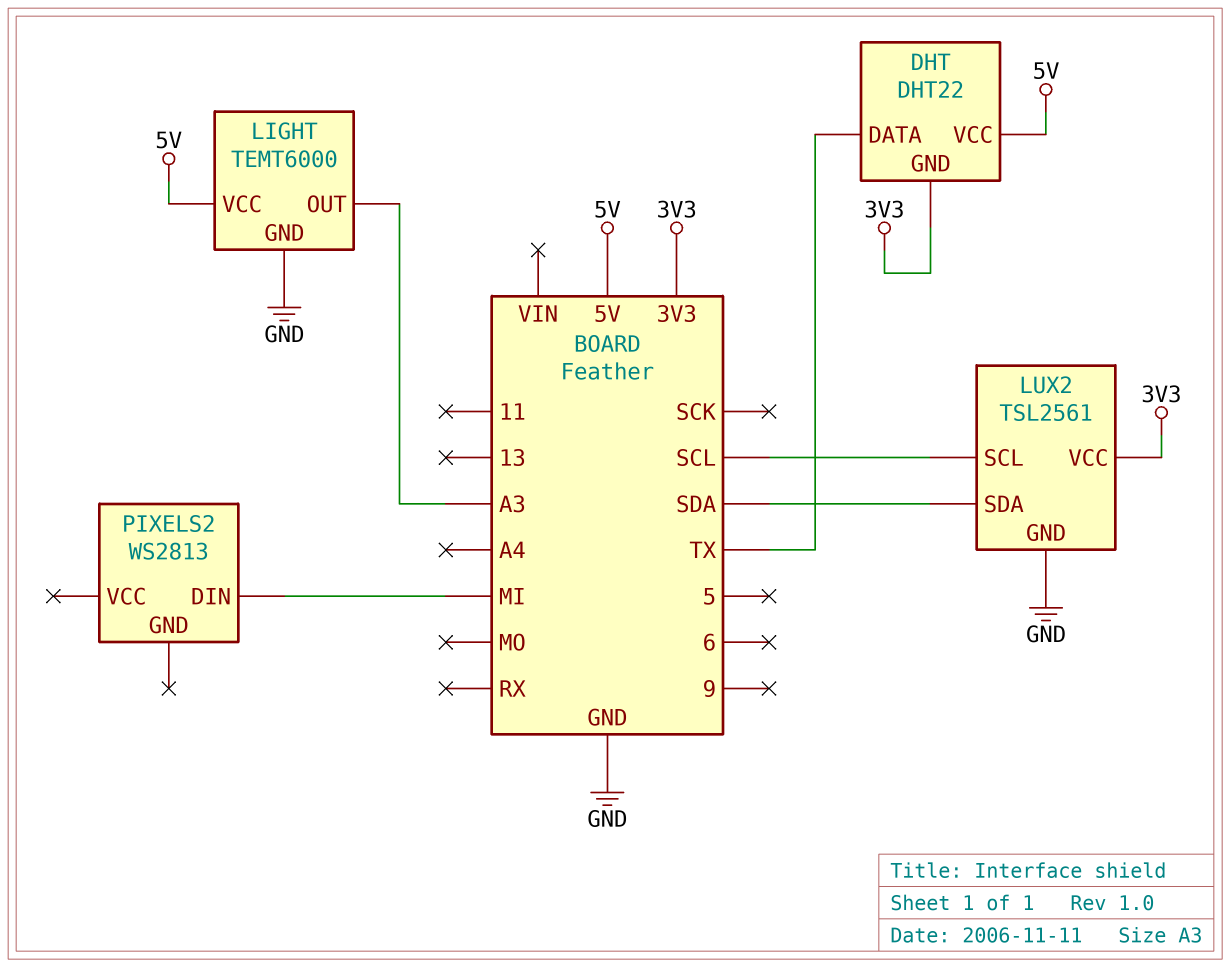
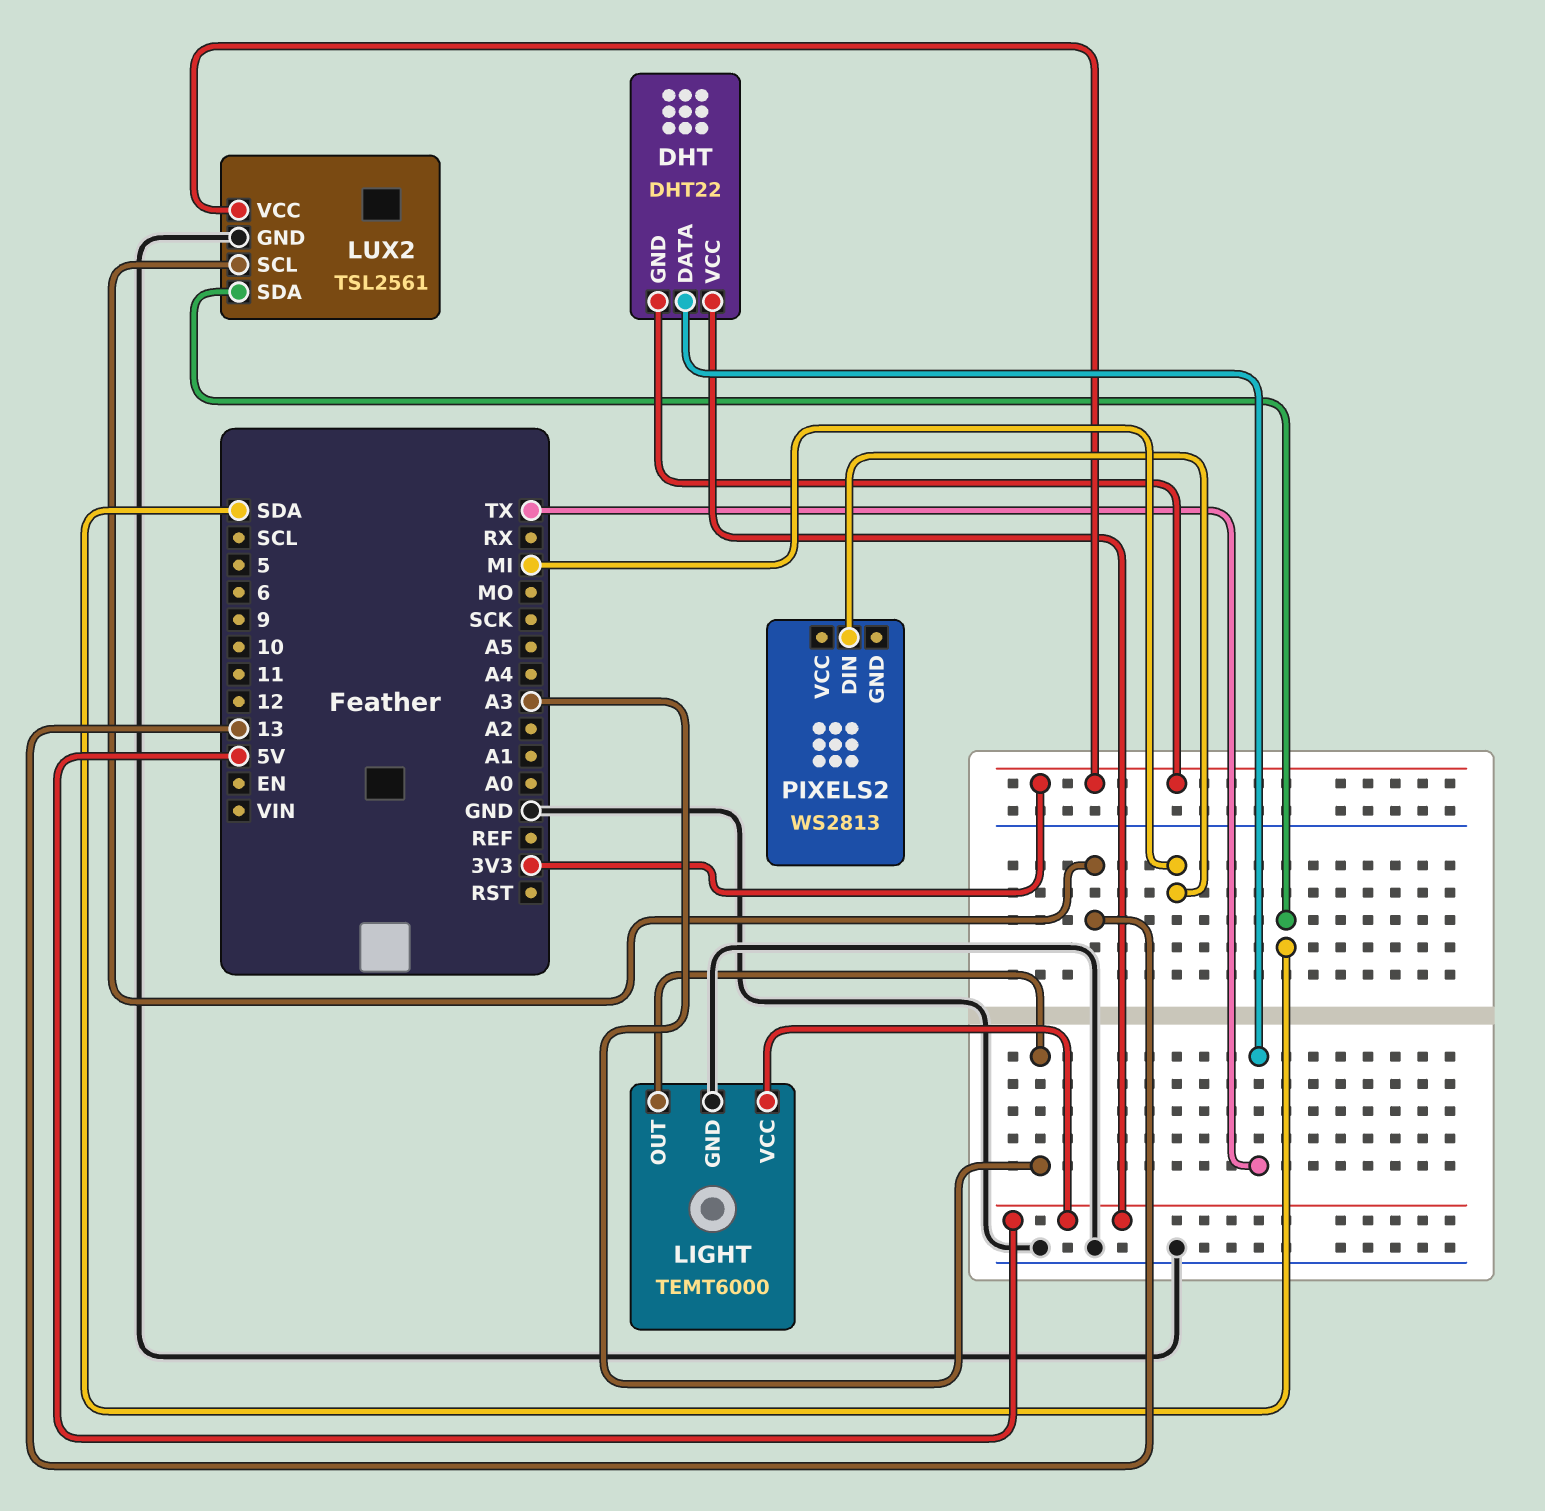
LUX2 pin SCL: SCL -> 13

